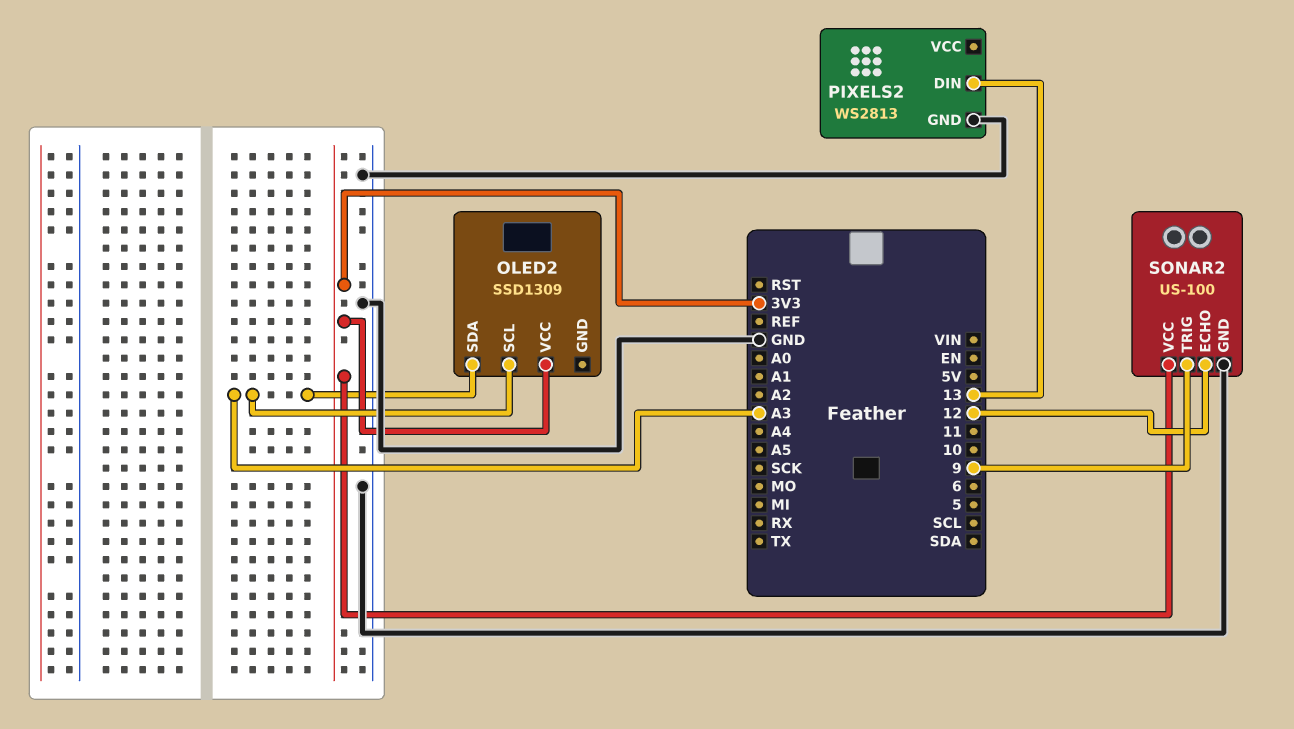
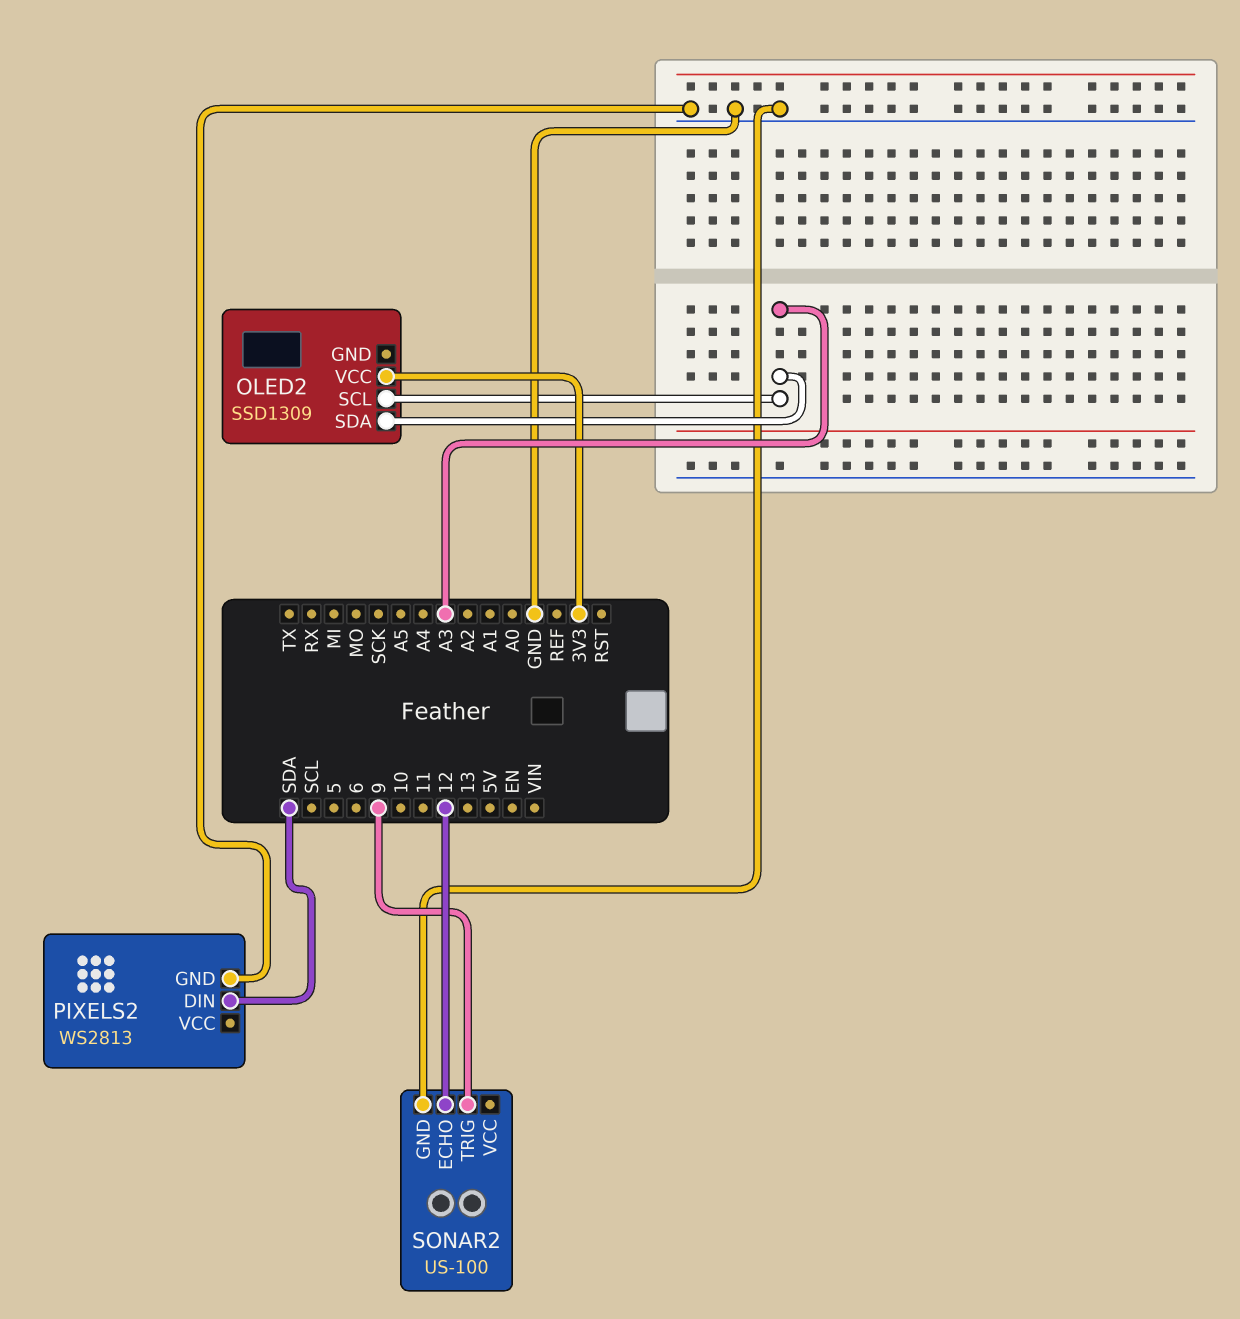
PIXELS2 pin DIN: 13 -> SDA
SONAR2 pin VCC: 3V3 -> none

